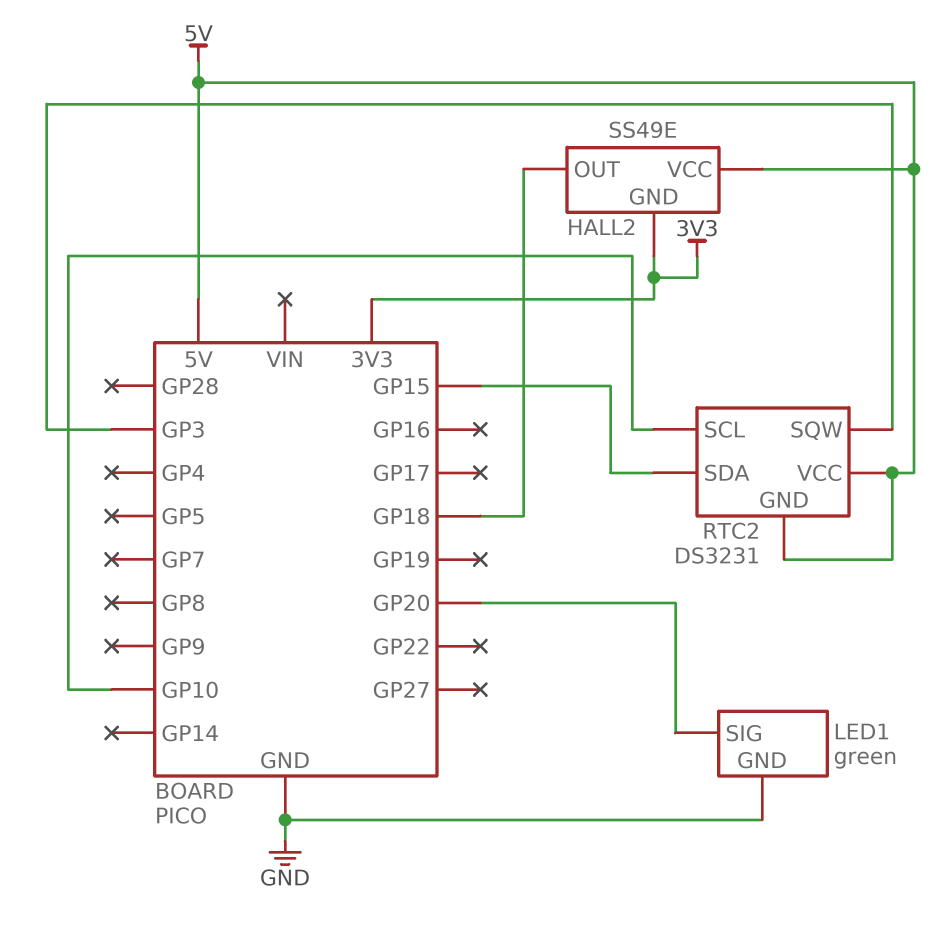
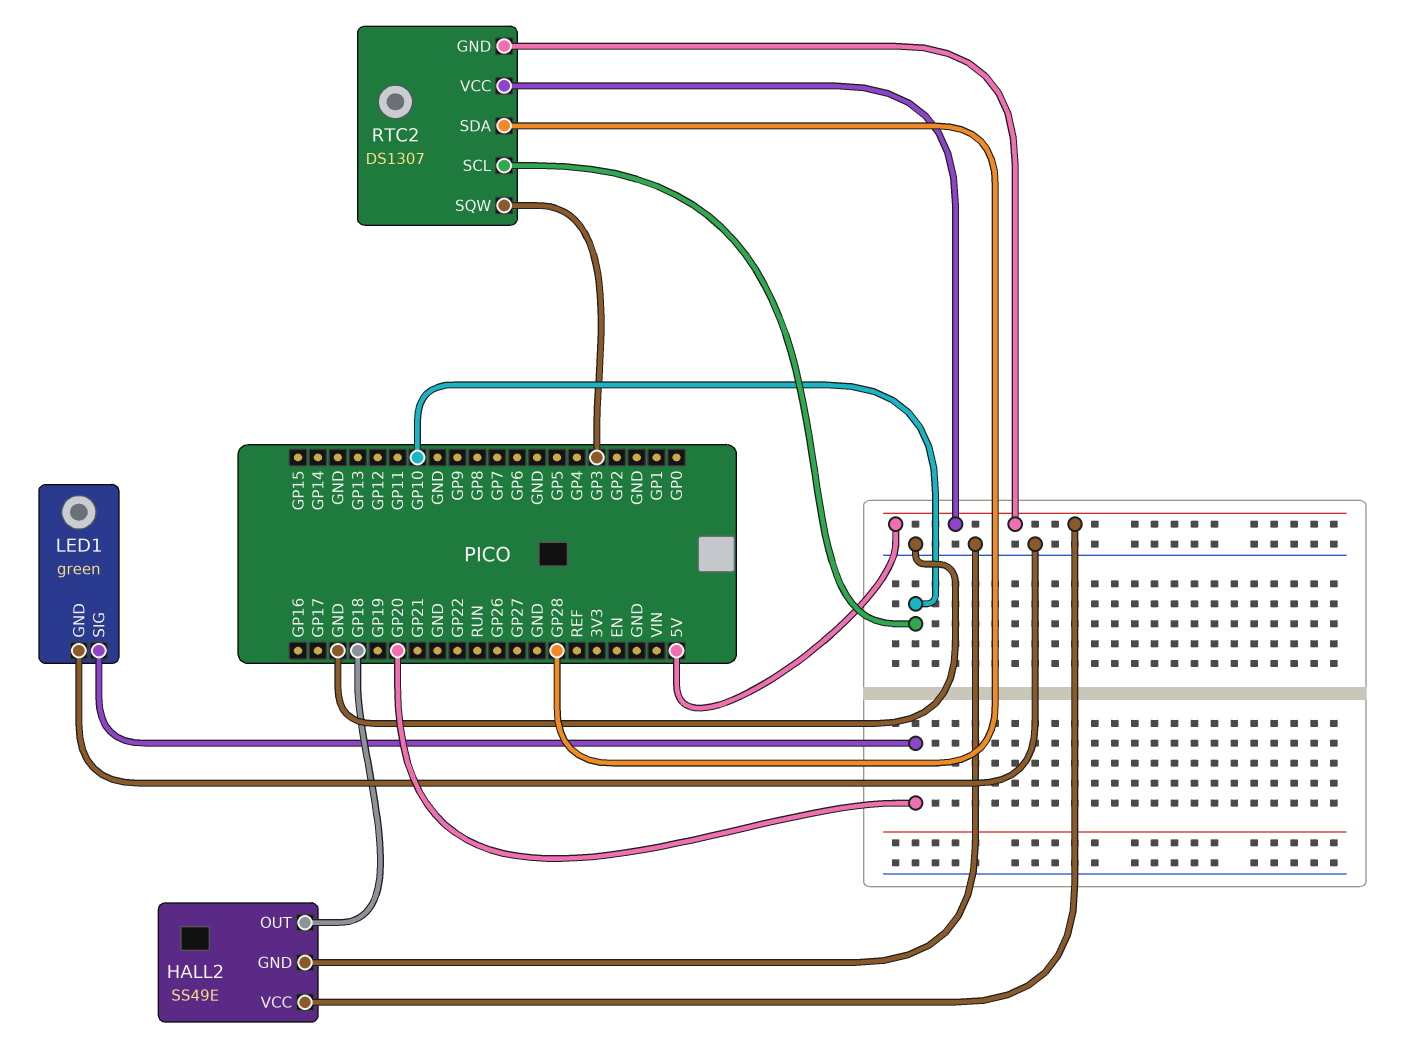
HALL2 pin GND: 3V3 -> GND
RTC2: DS3231 -> DS1307
RTC2 pin SDA: GP15 -> GP28

